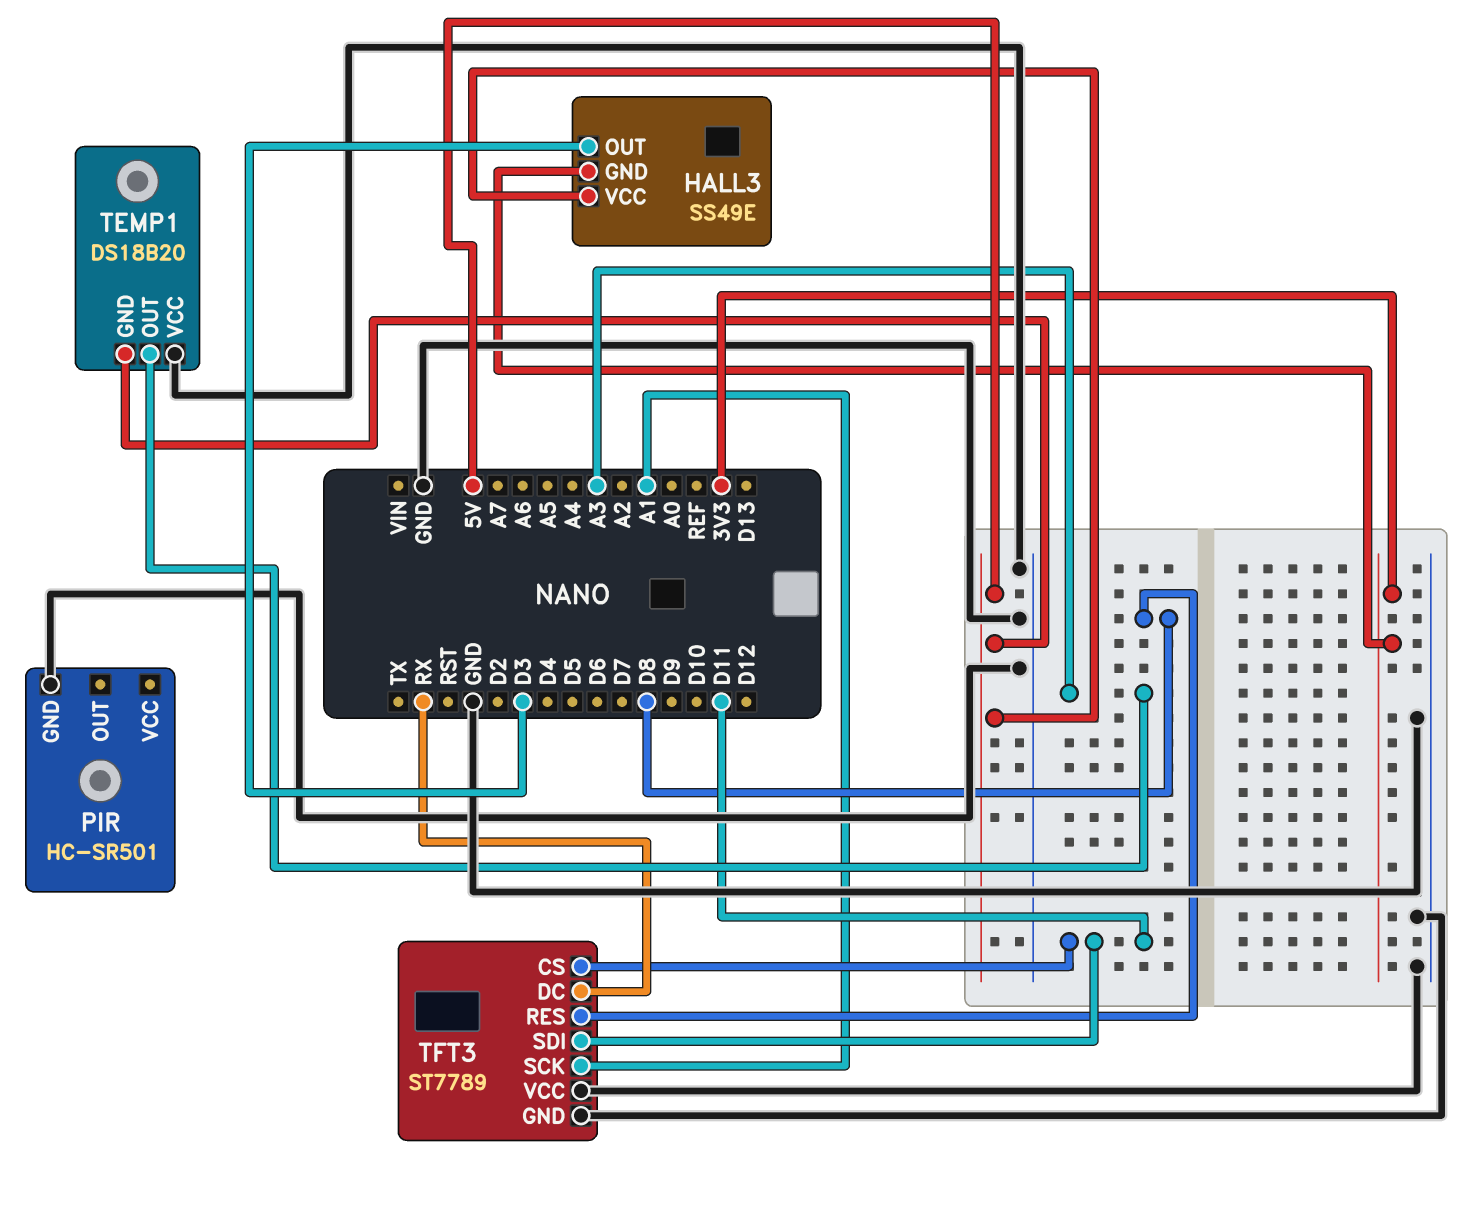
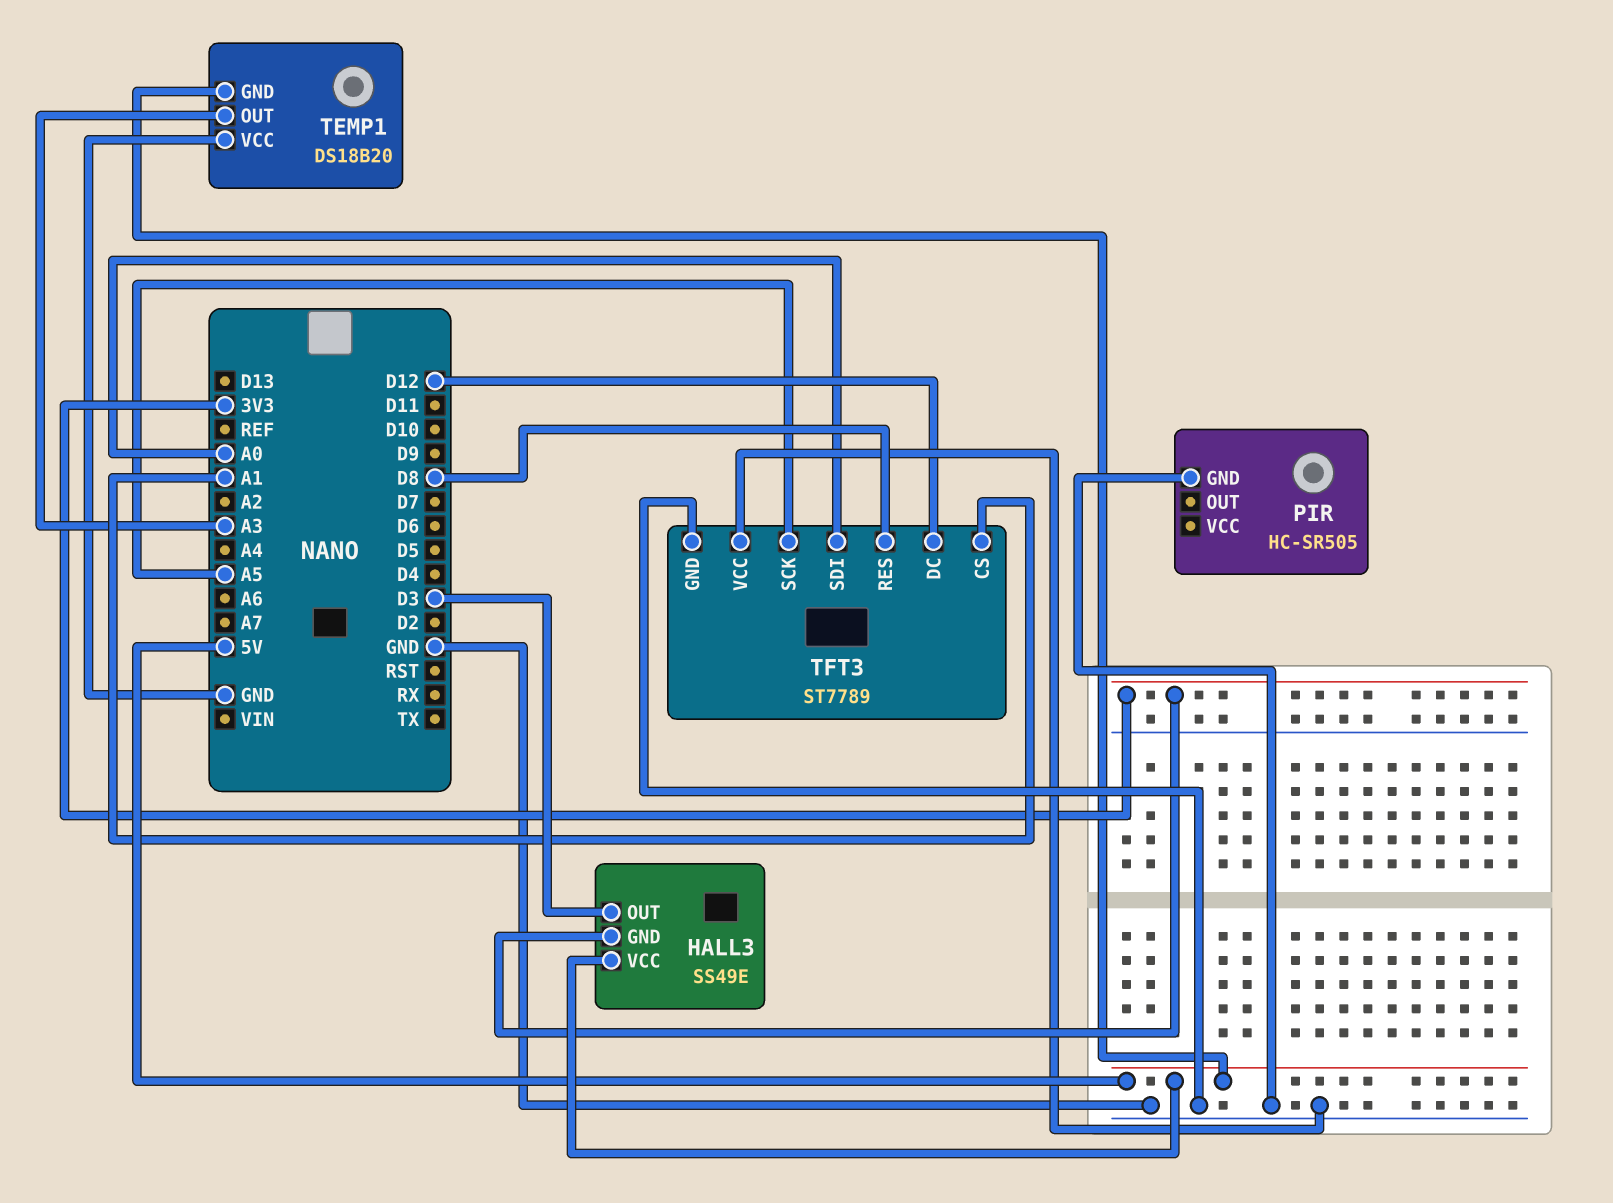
PIR: HC-SR501 -> HC-SR505
TFT3 pin CS: D11 -> A1
TFT3 pin DC: RX -> D12
TFT3 pin SCK: A1 -> A5
TFT3 pin SDI: D11 -> A0

